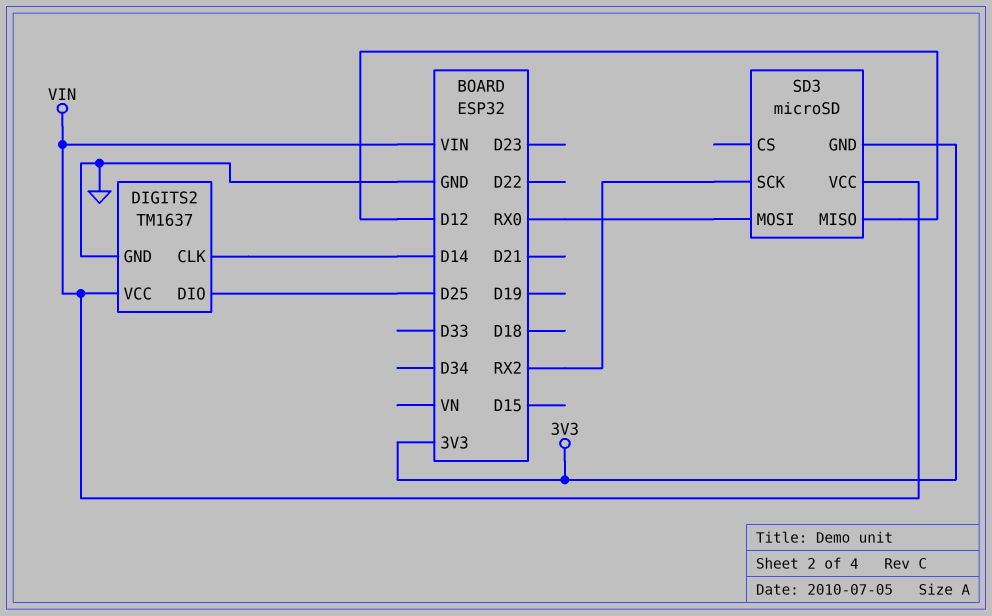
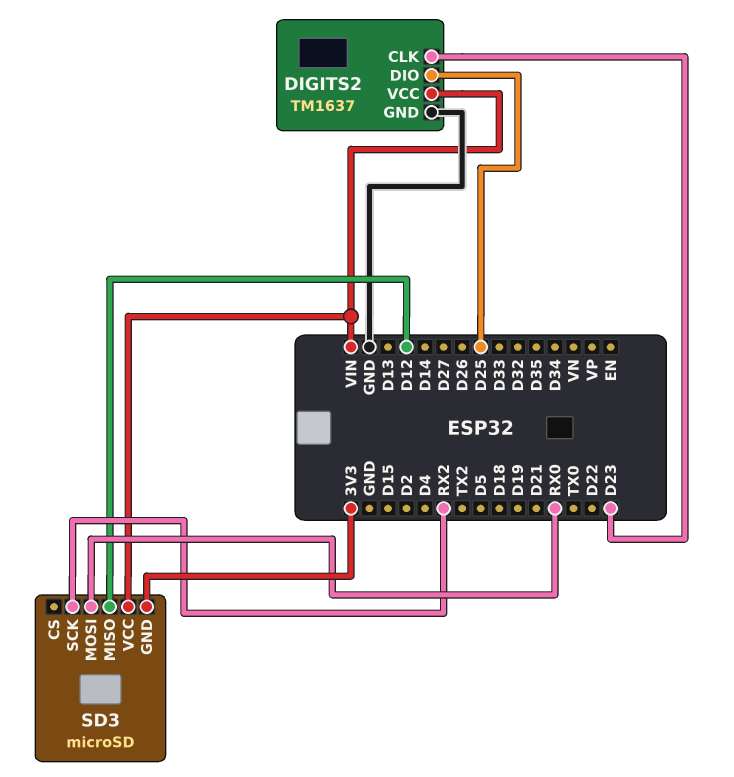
DIGITS2 pin CLK: D14 -> D23

